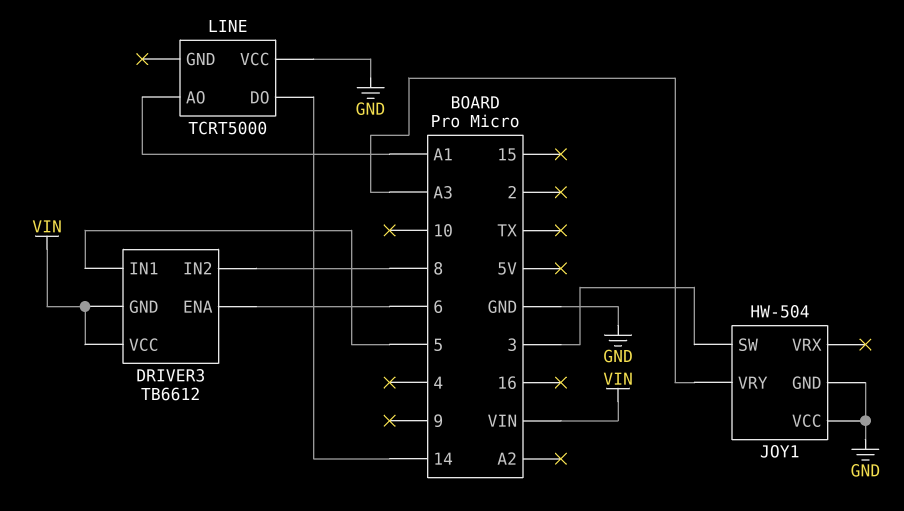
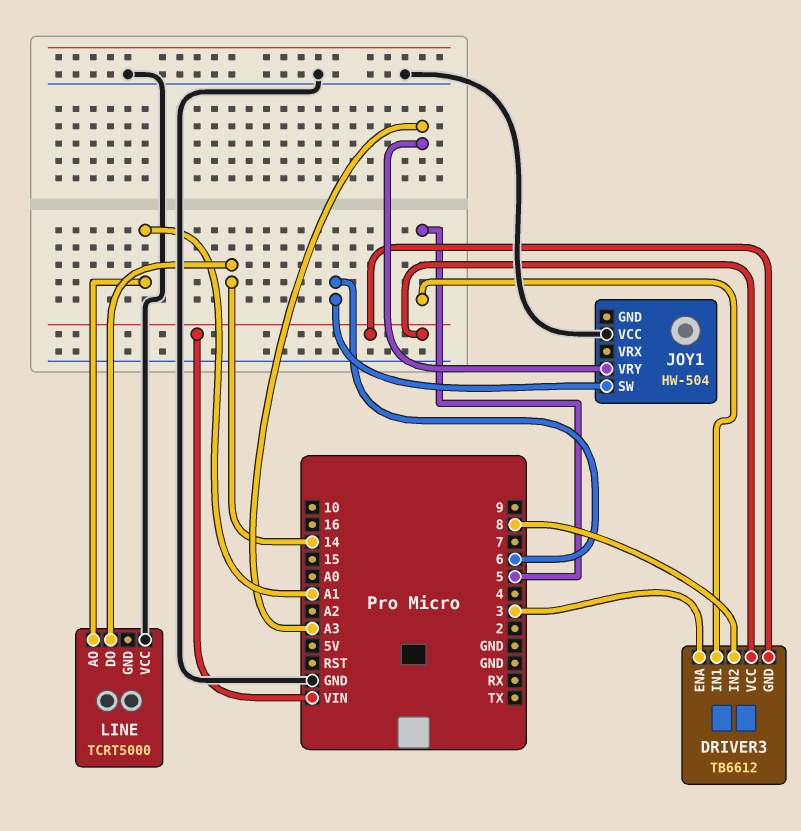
DRIVER3 pin ENA: 6 -> 3
JOY1 pin GND: GND -> none
JOY1 pin SW: 3 -> 6

